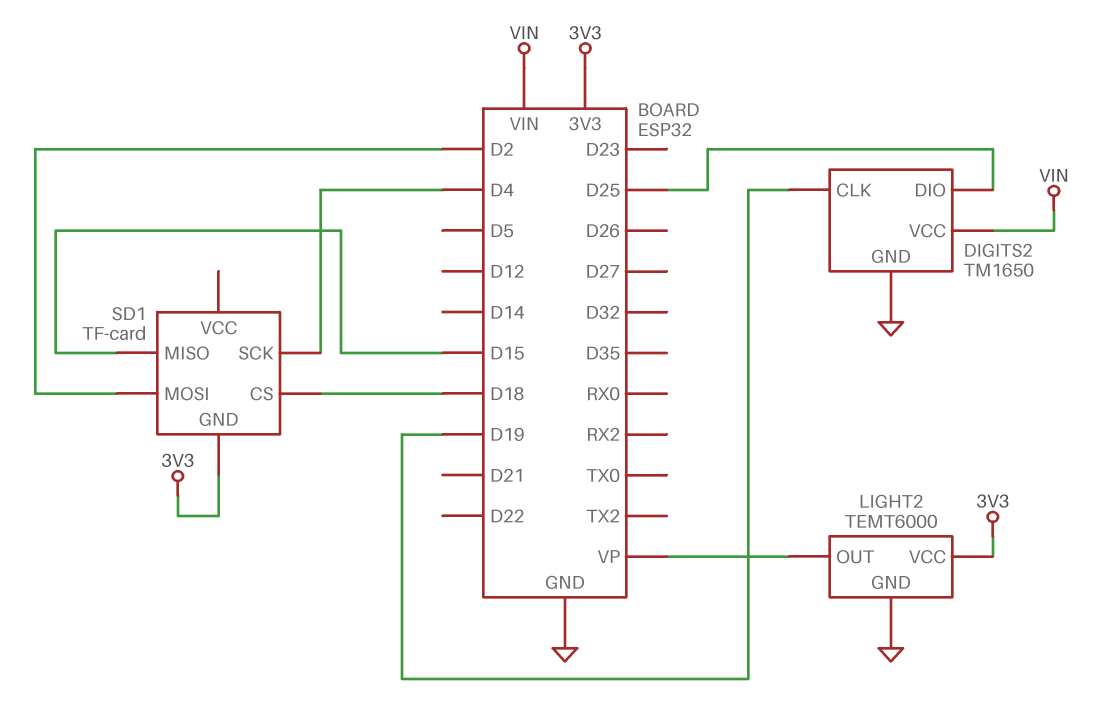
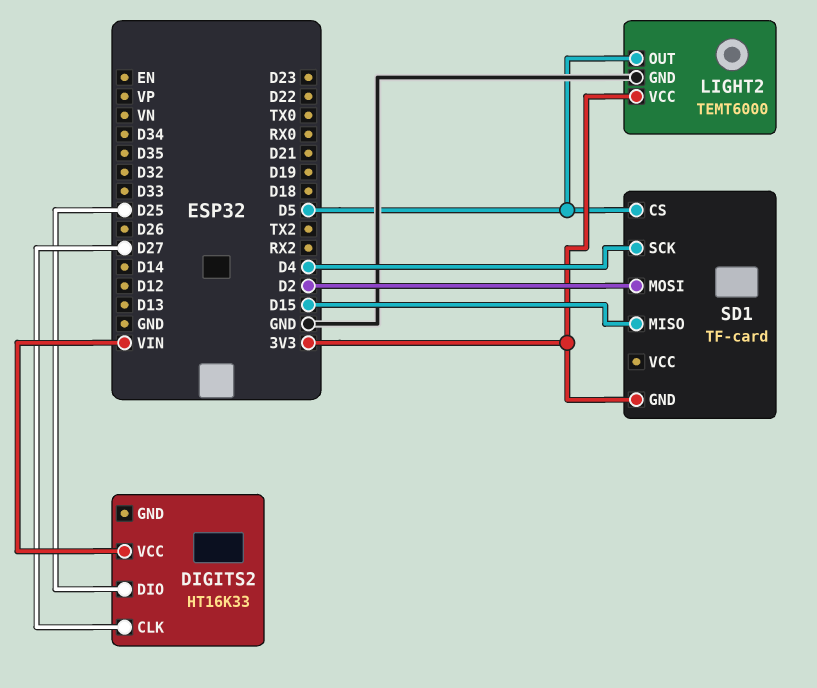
DIGITS2: TM1650 -> HT16K33
DIGITS2 pin CLK: D19 -> D27
DIGITS2 pin GND: GND -> none
LIGHT2 pin OUT: VP -> D5
SD1 pin CS: D18 -> D5

